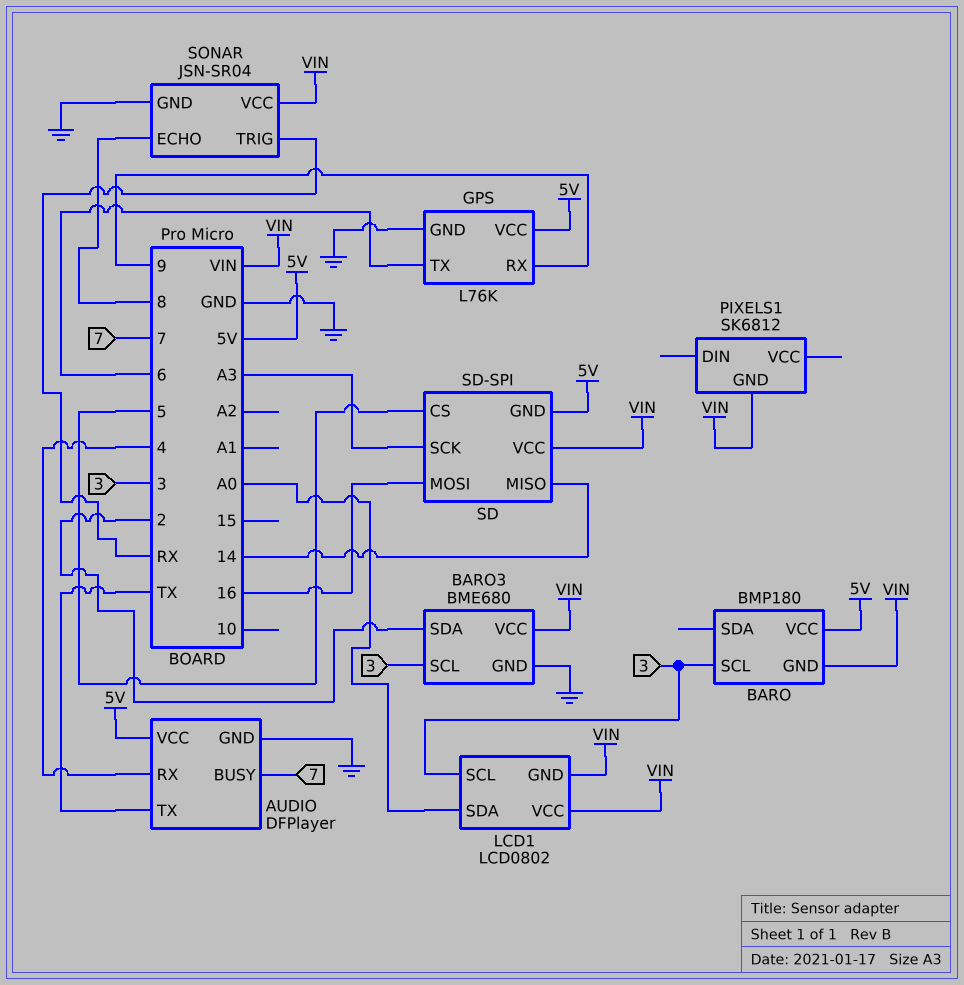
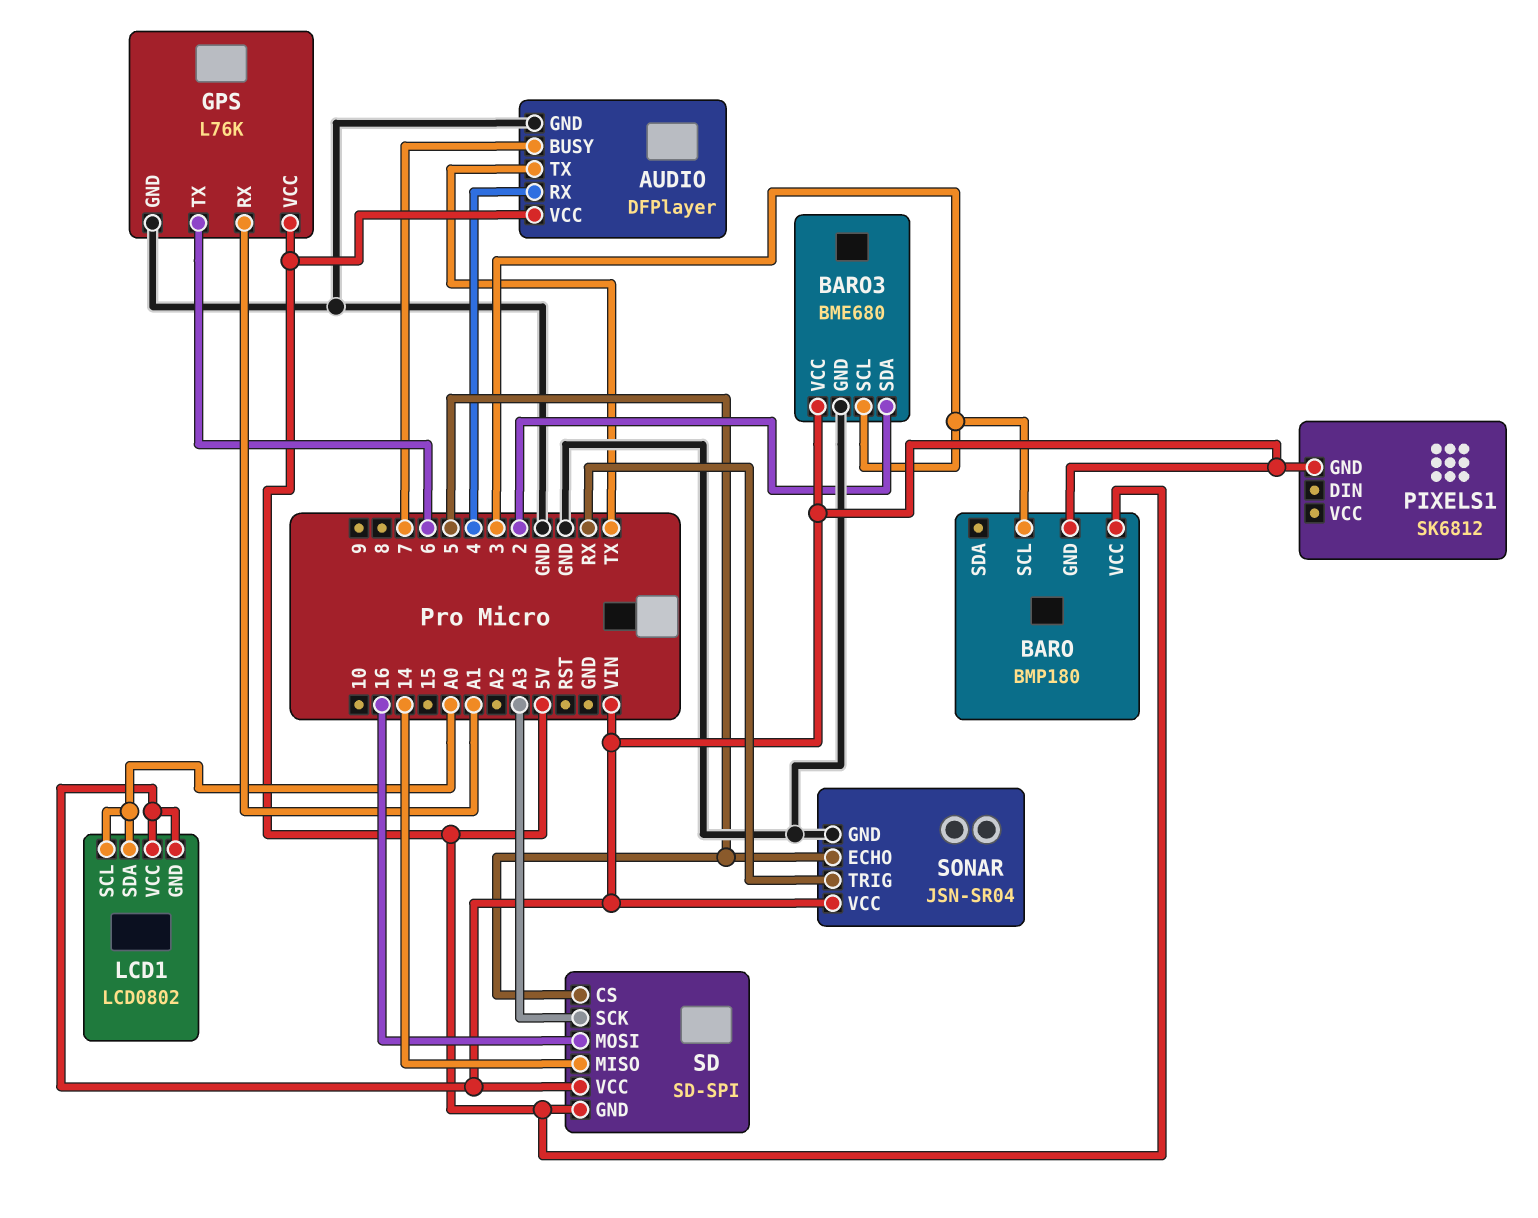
GPS pin RX: 9 -> A1
LCD1 pin SCL: 3 -> A0
SONAR pin ECHO: 8 -> 5

